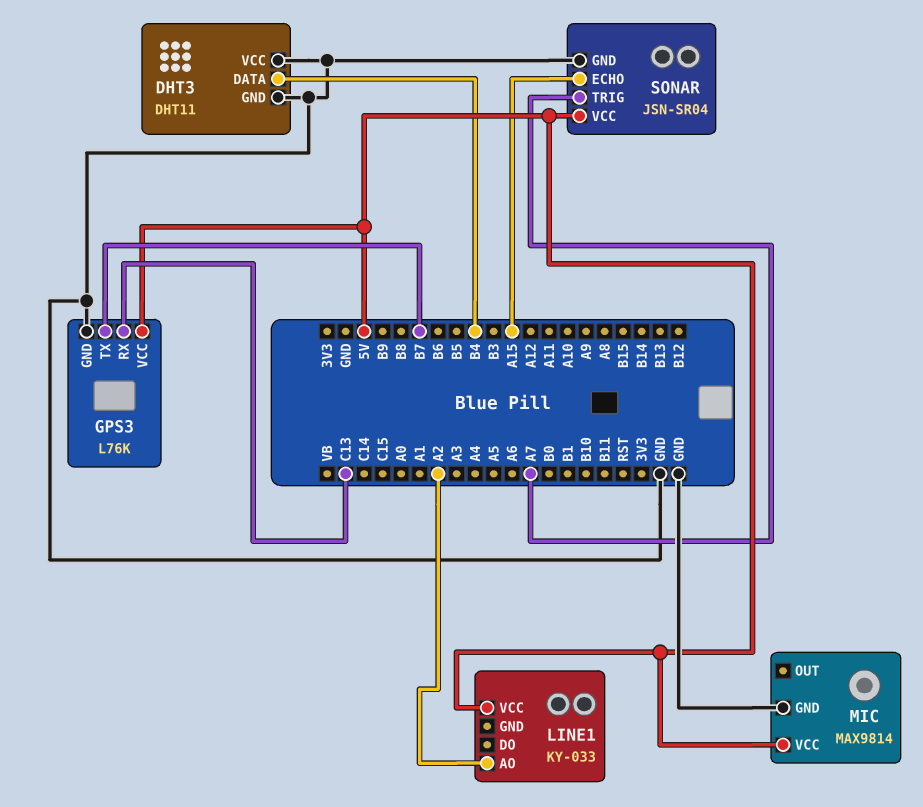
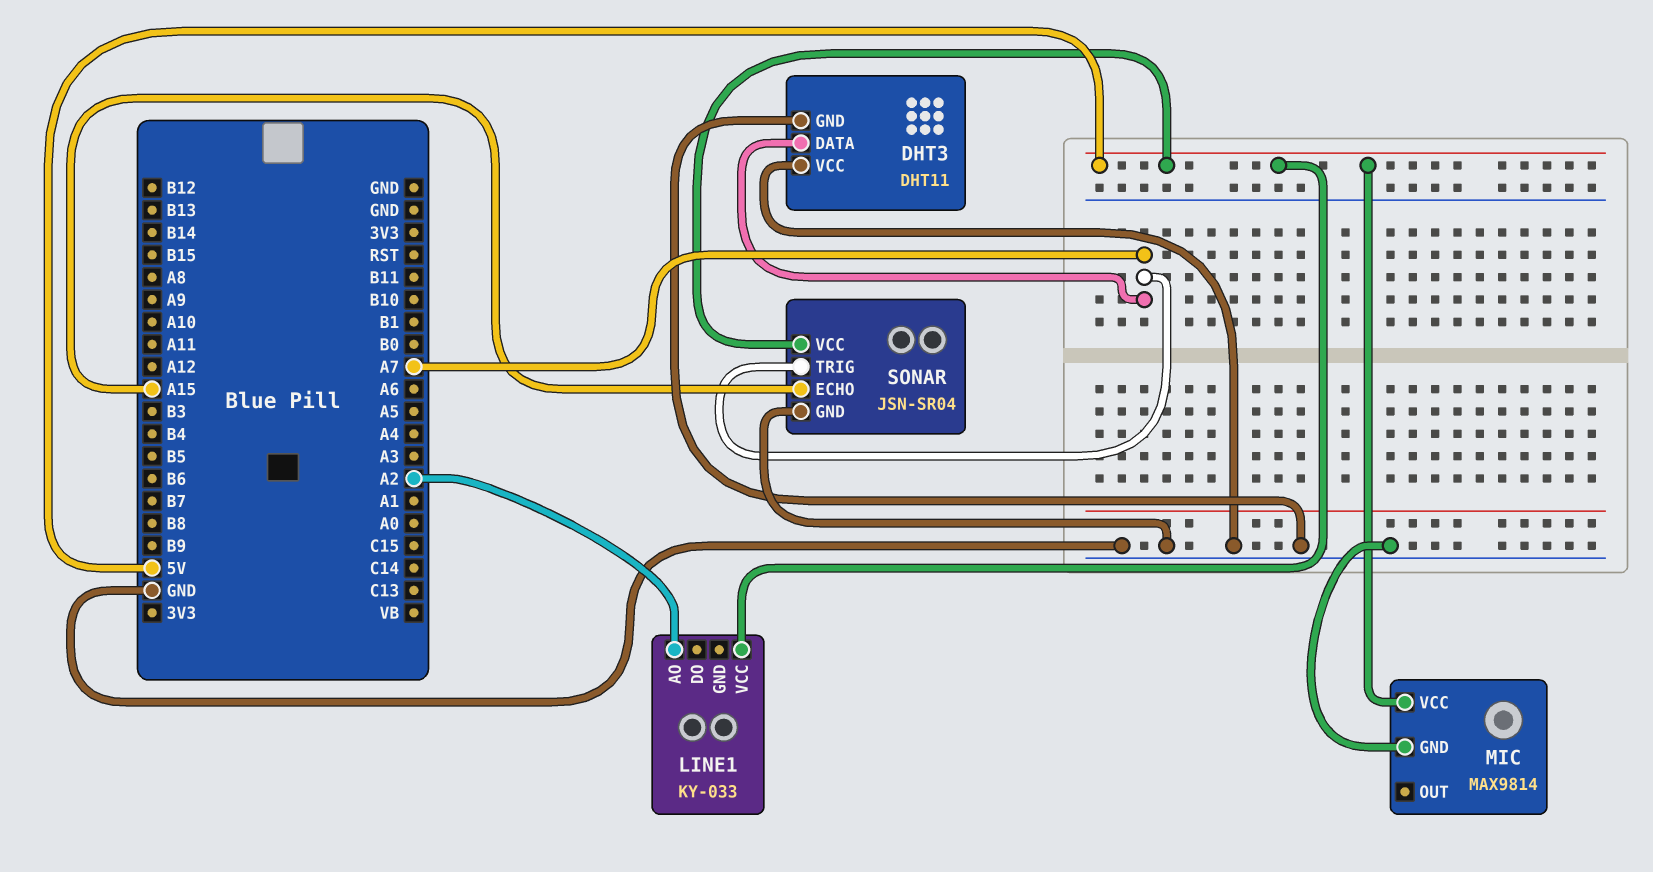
DHT3 pin DATA: B4 -> A7
GPS3: L76K -> none
GPS3 pin GND: GND -> none
GPS3 pin RX: C13 -> none
GPS3 pin TX: B7 -> none
GPS3 pin VCC: 5V -> none

